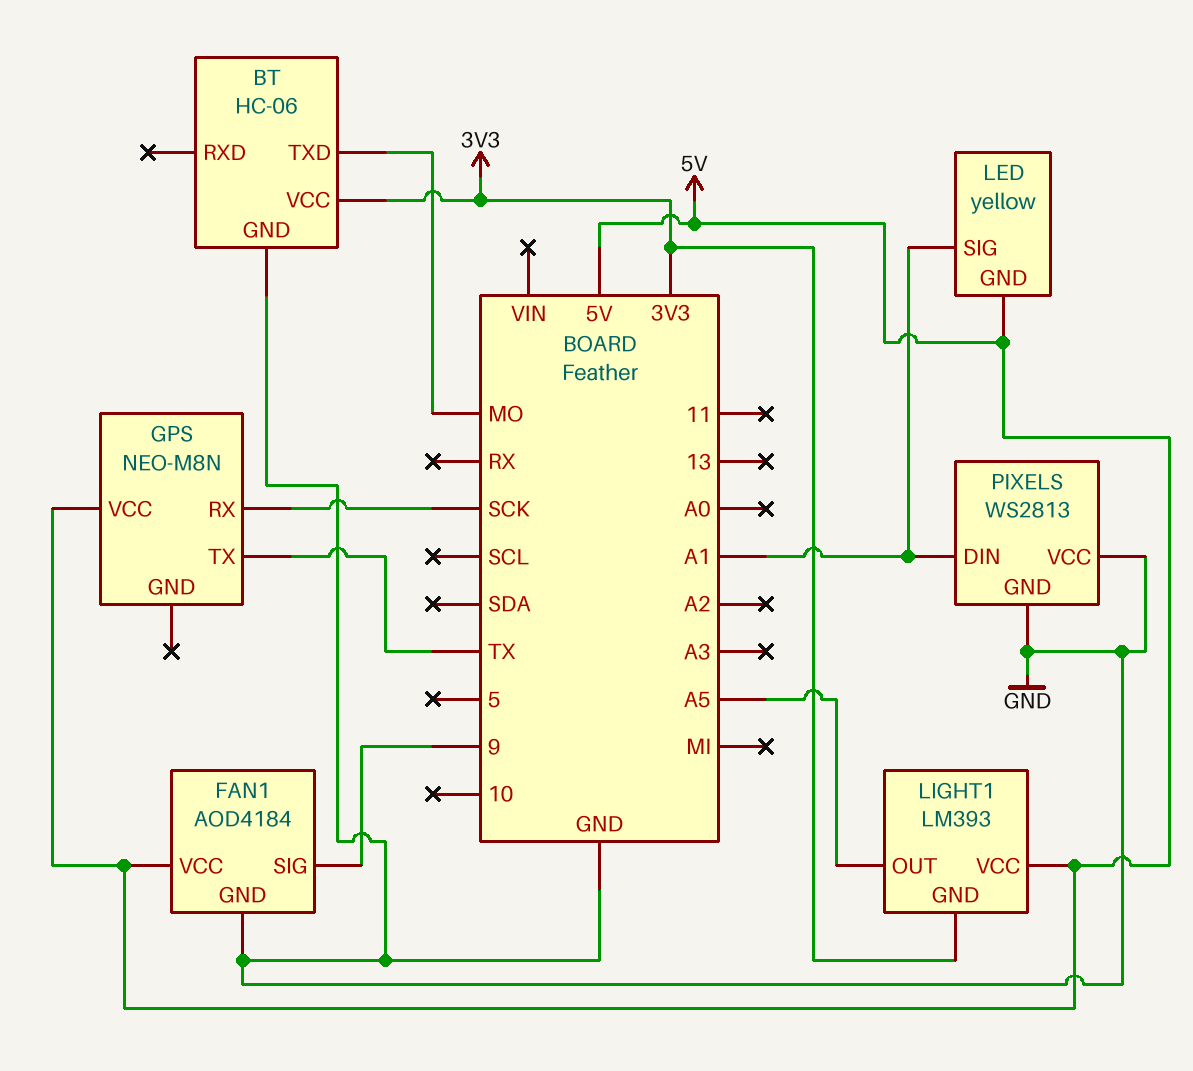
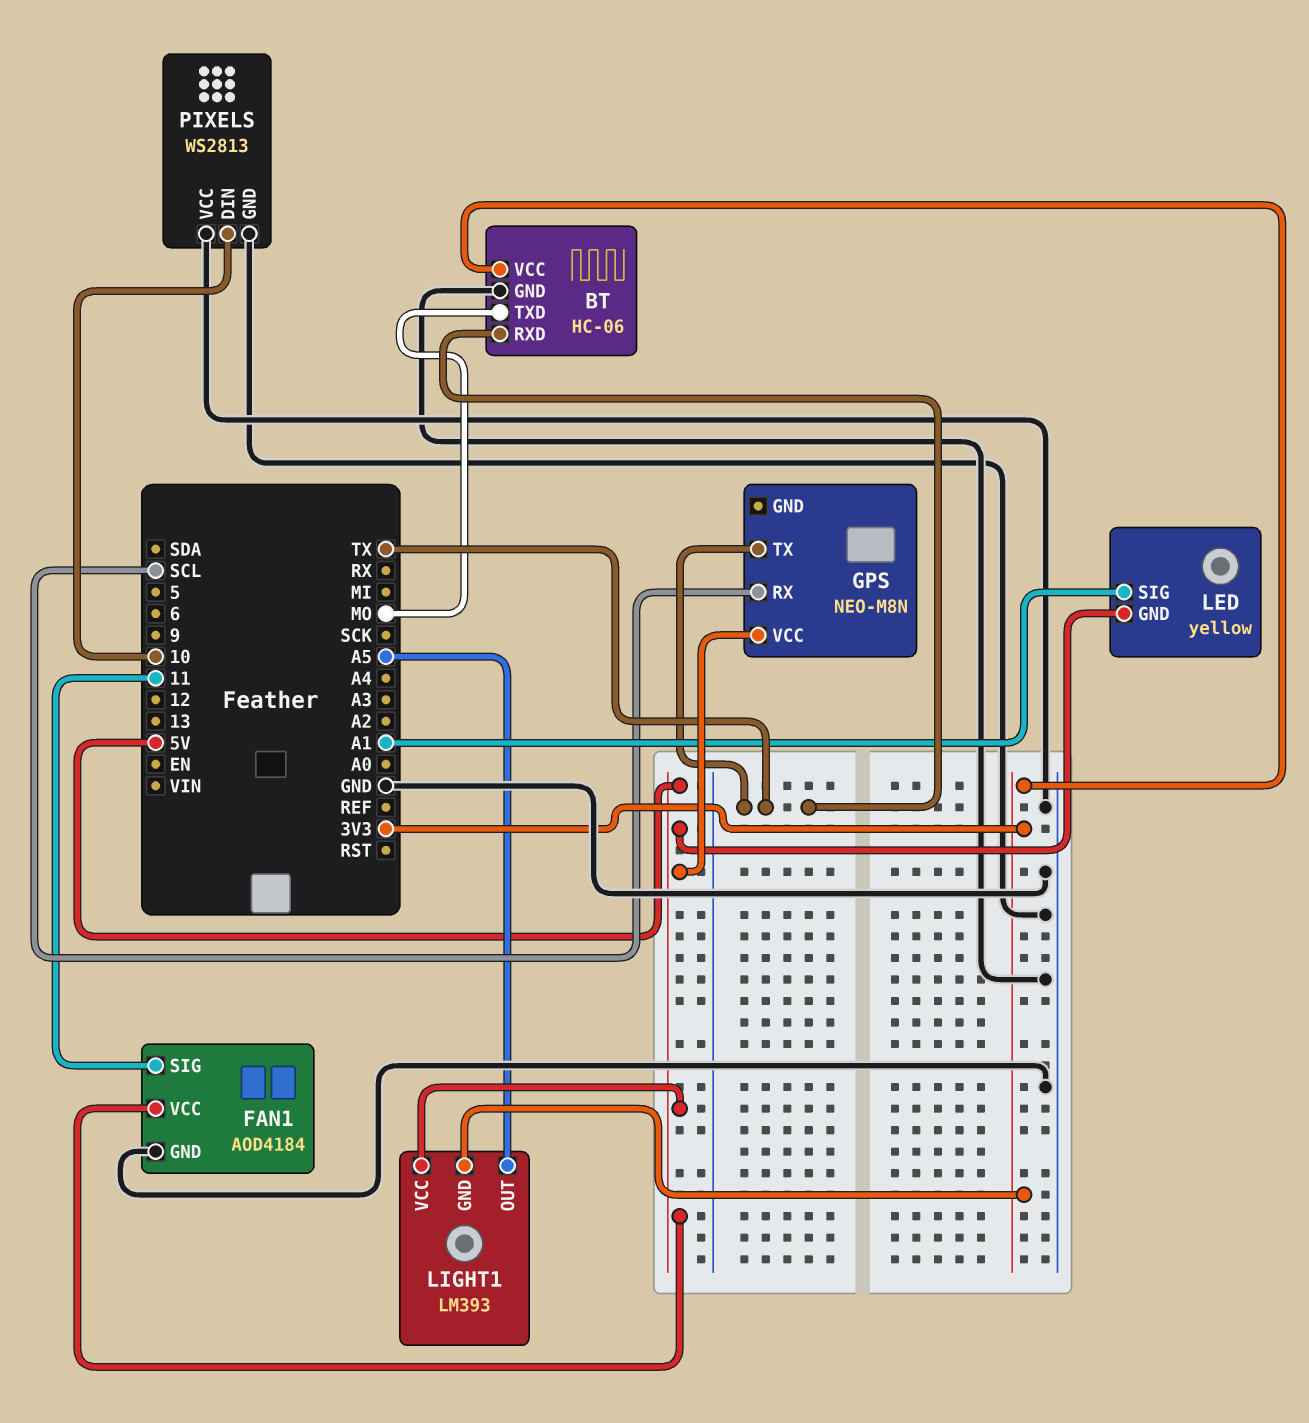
BT pin RXD: none -> TX
FAN1 pin SIG: 9 -> 11
GPS pin RX: SCK -> SCL
PIXELS pin DIN: A1 -> 10

